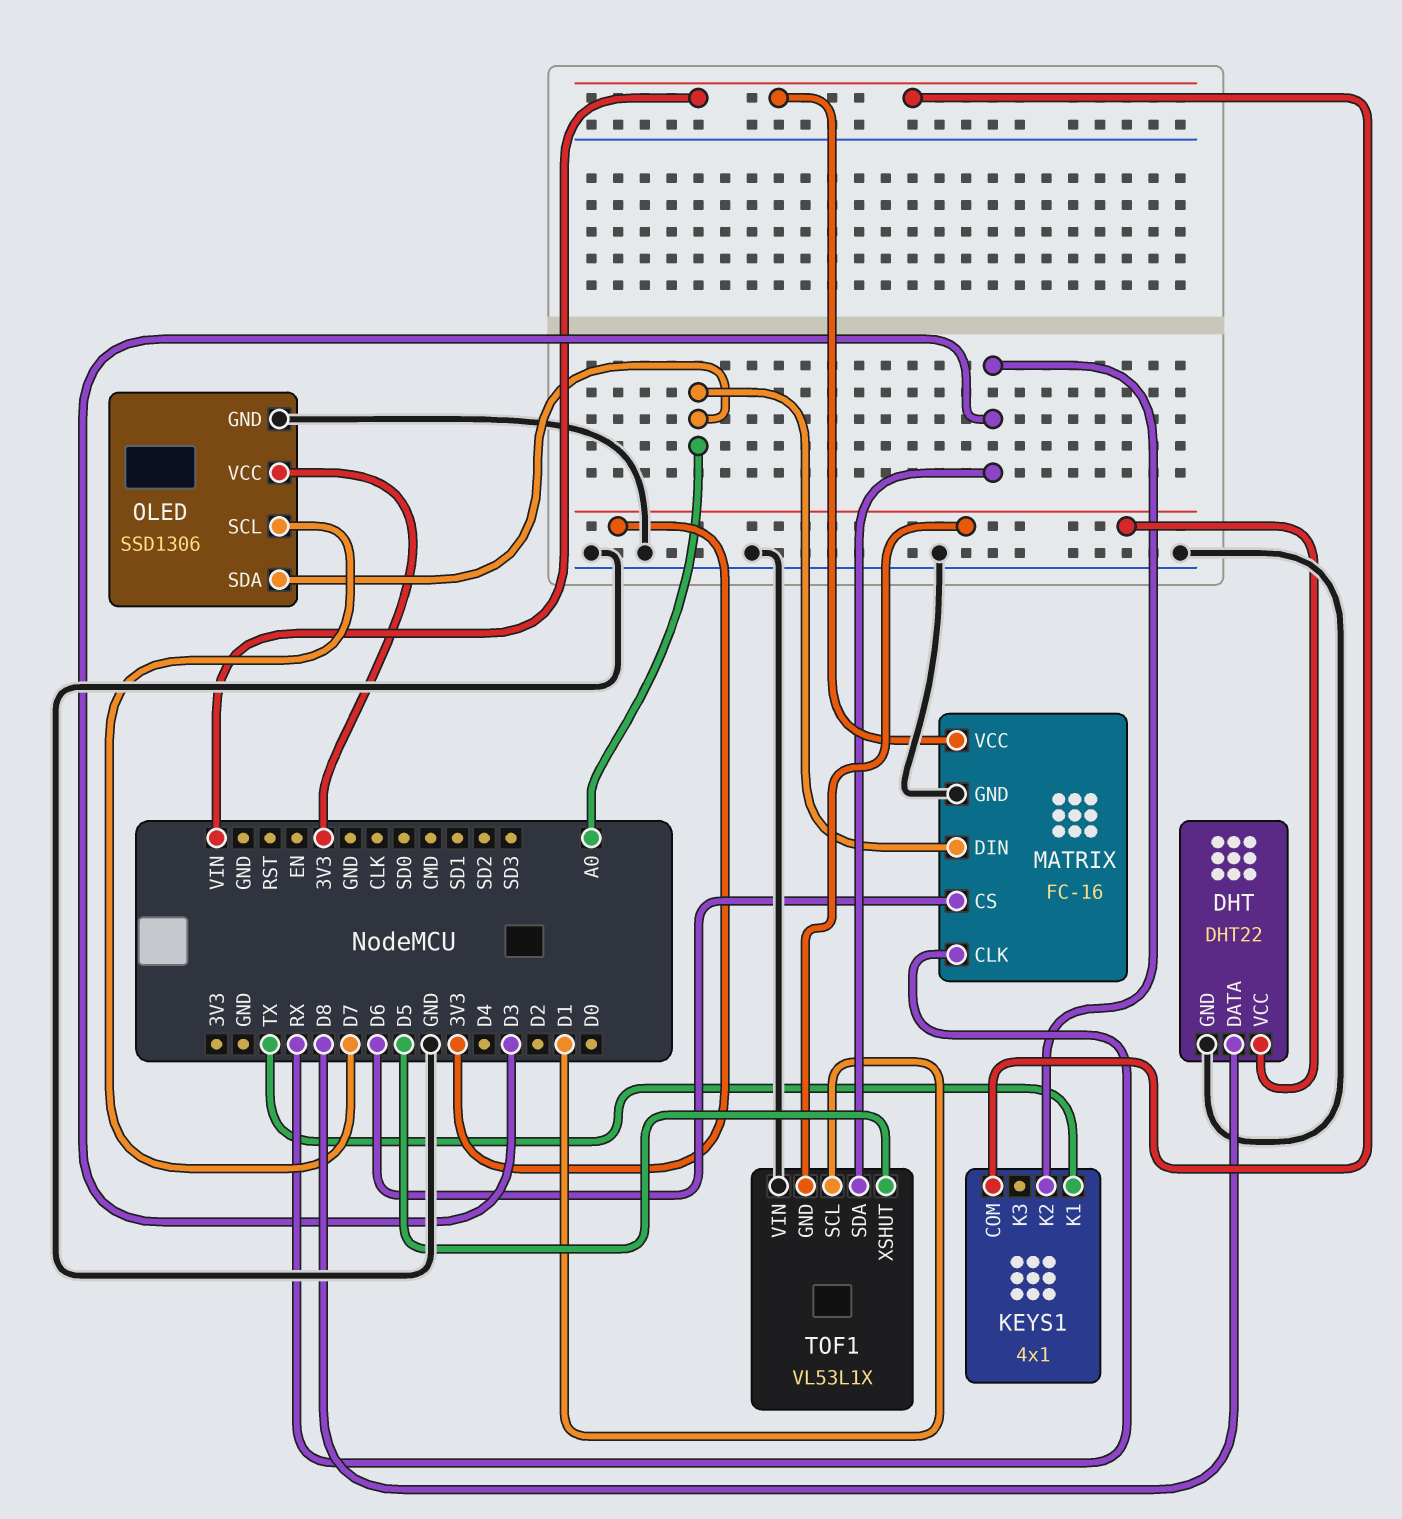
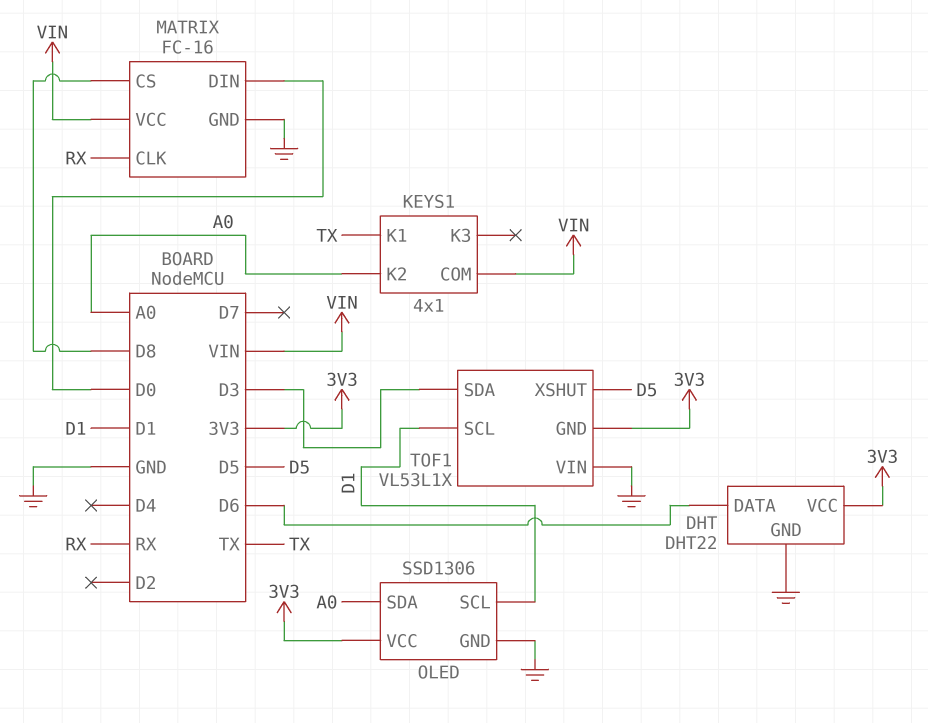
DHT pin DATA: D8 -> D6
KEYS1 pin K2: D3 -> A0
MATRIX pin CS: D6 -> D8
MATRIX pin DIN: A0 -> D0
OLED pin SCL: D7 -> D1

